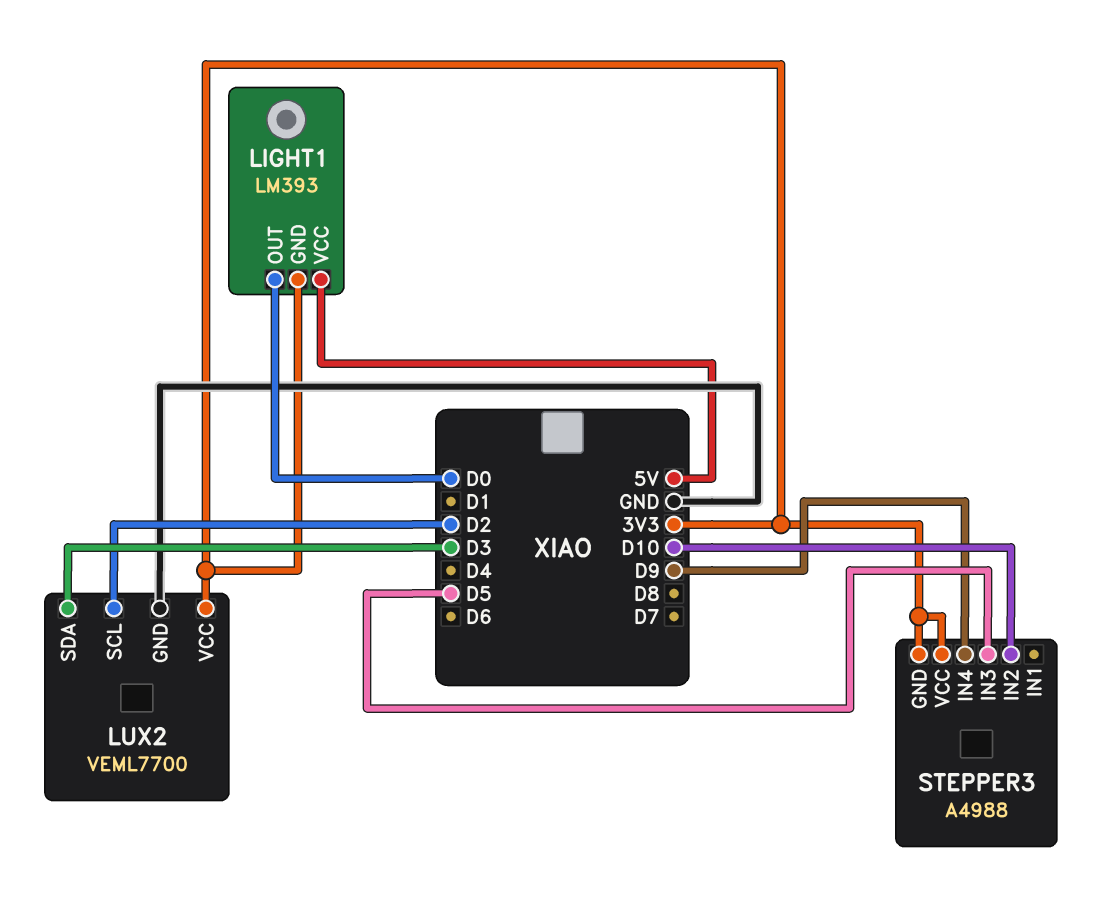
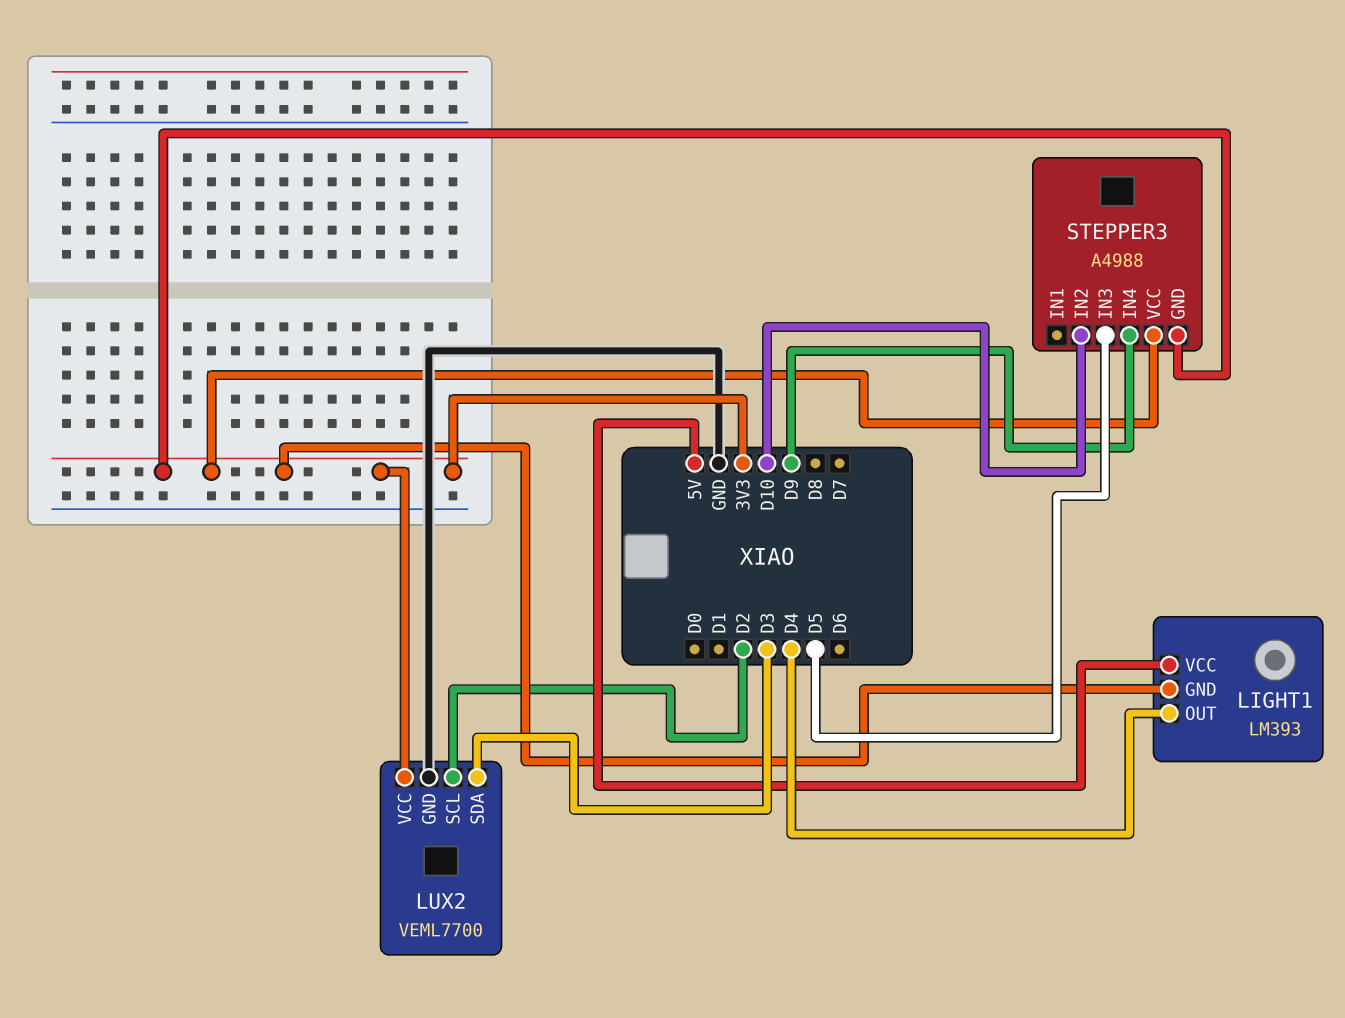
LIGHT1 pin OUT: D0 -> D4

